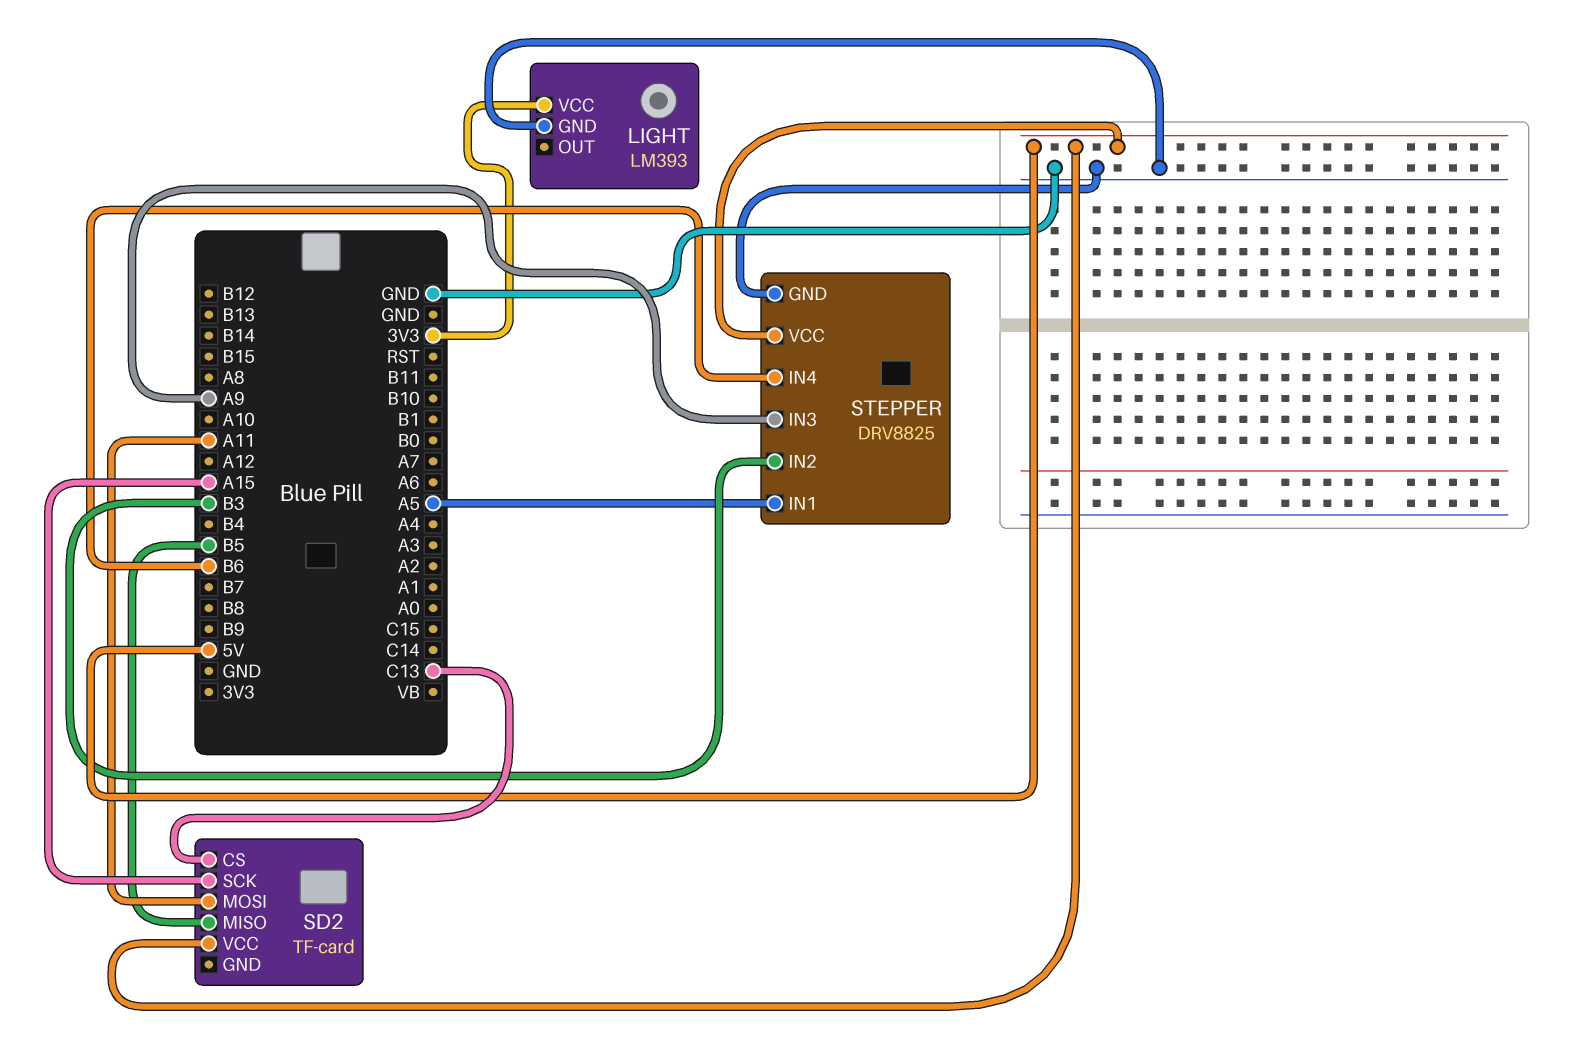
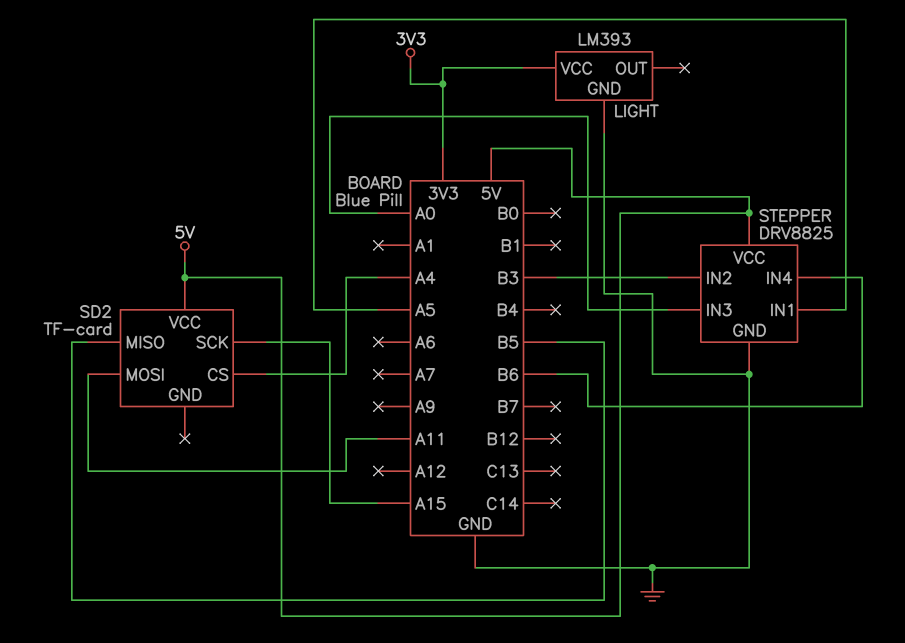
SD2 pin CS: C13 -> A4
STEPPER pin IN3: A9 -> A0

